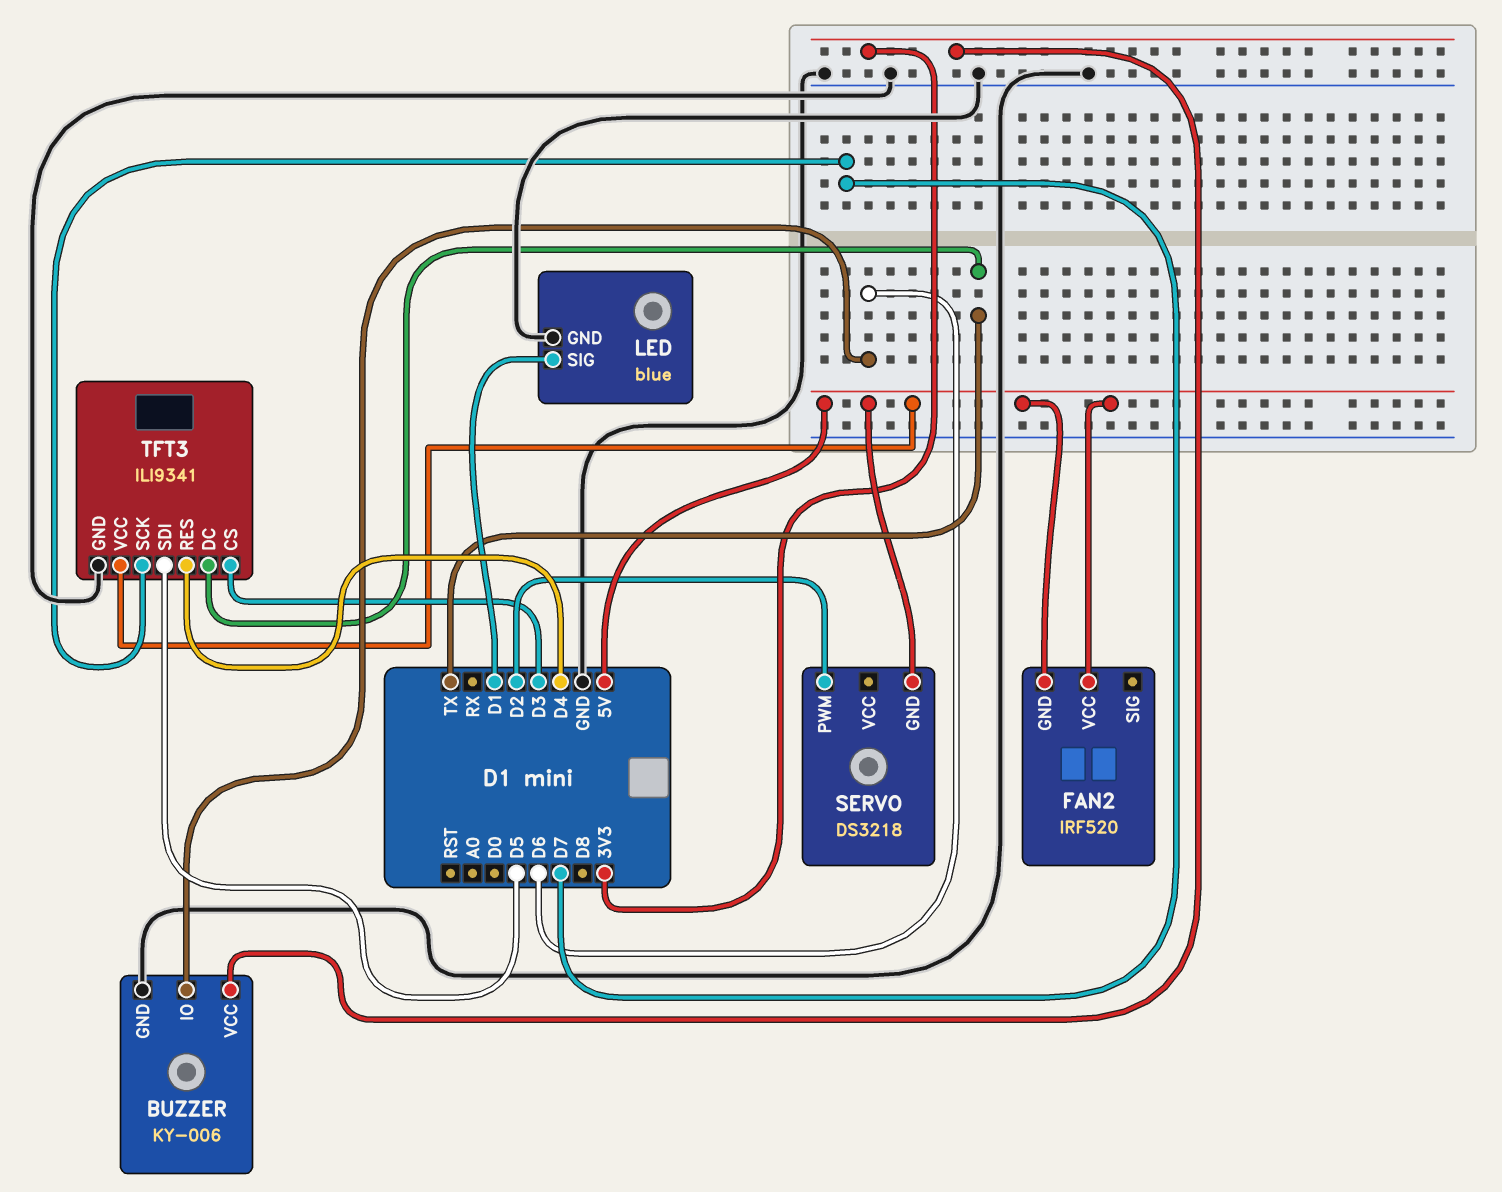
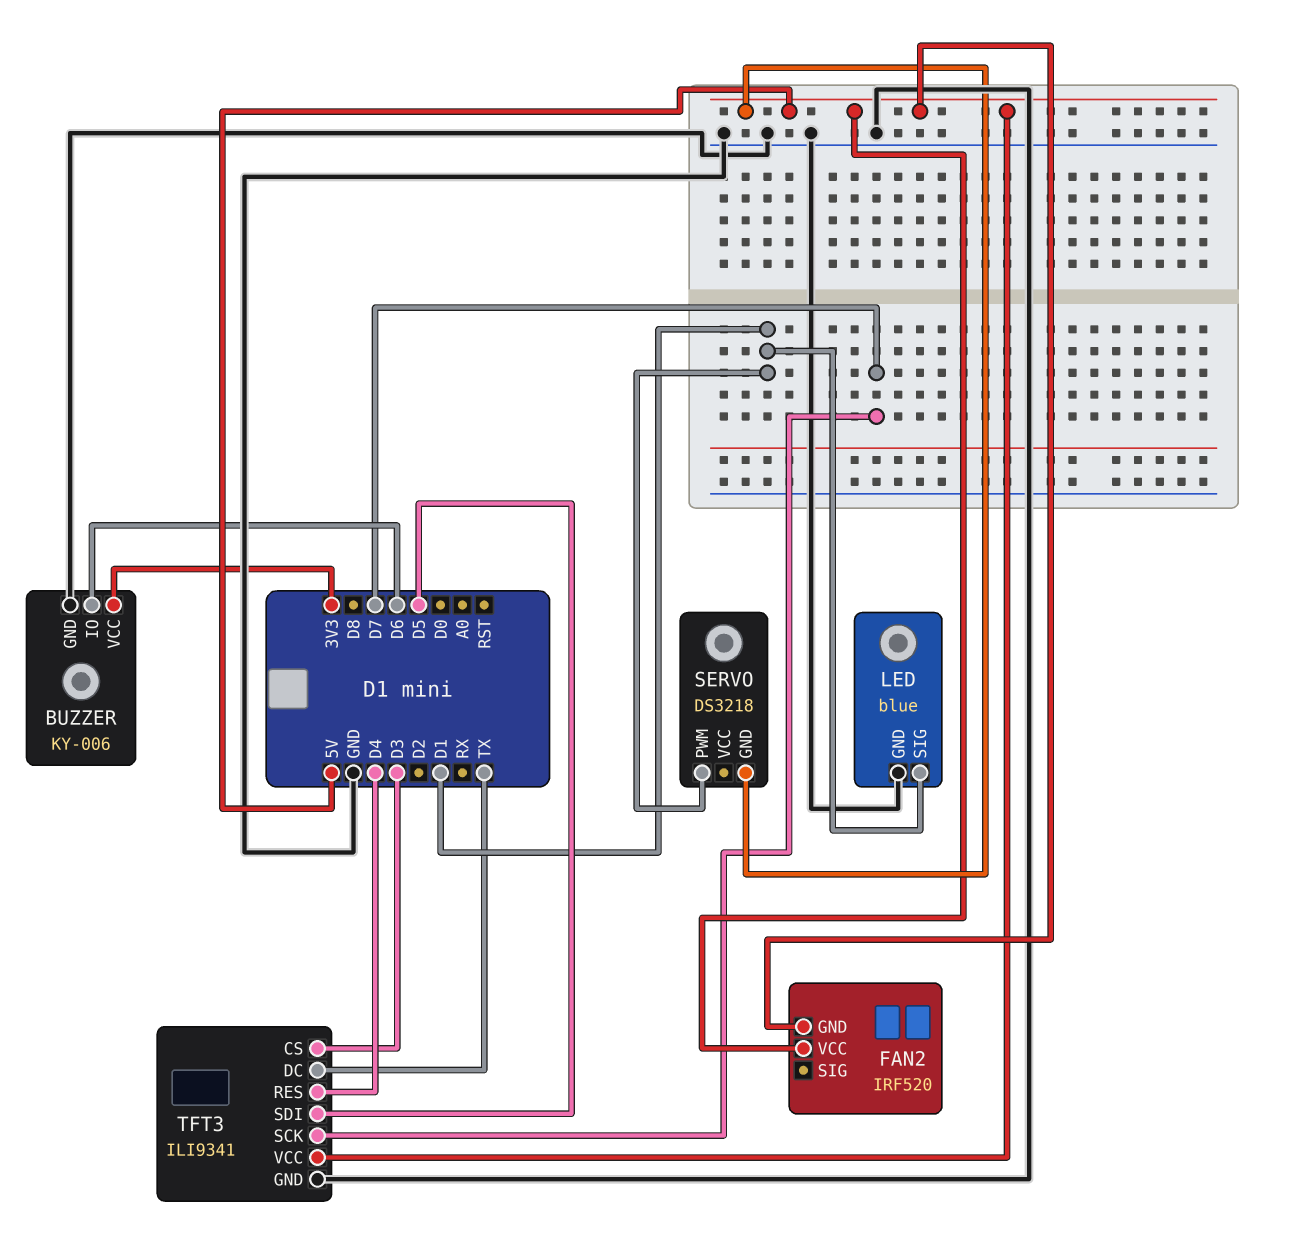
SERVO pin PWM: D2 -> D1

